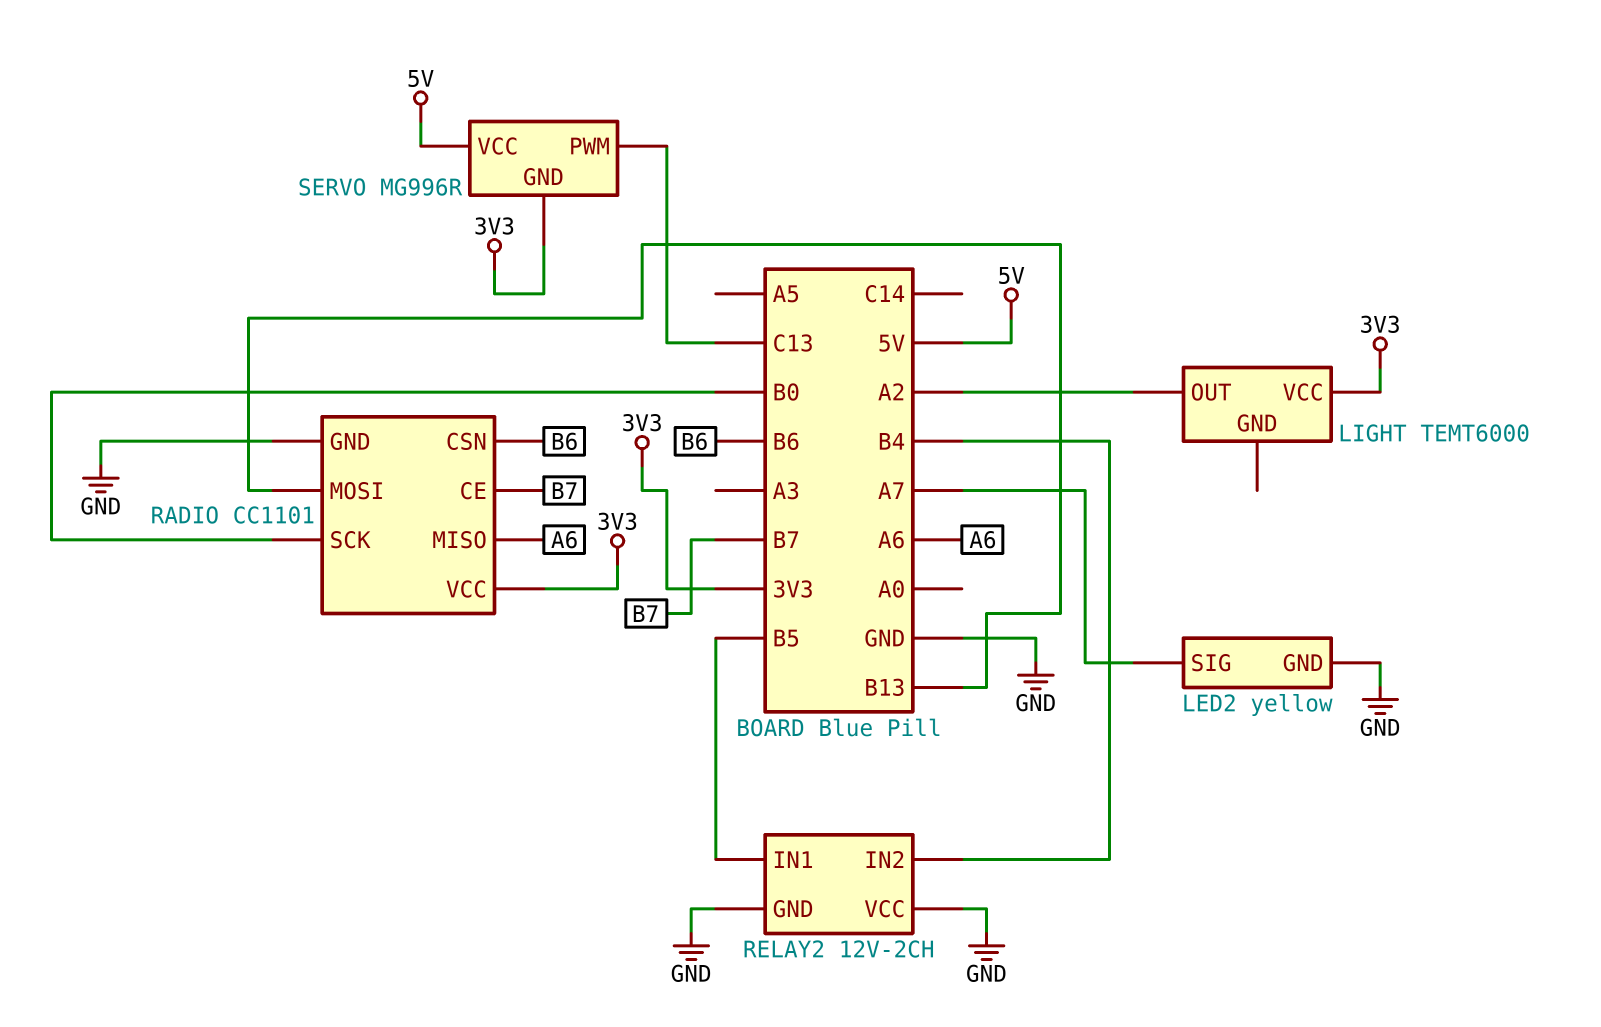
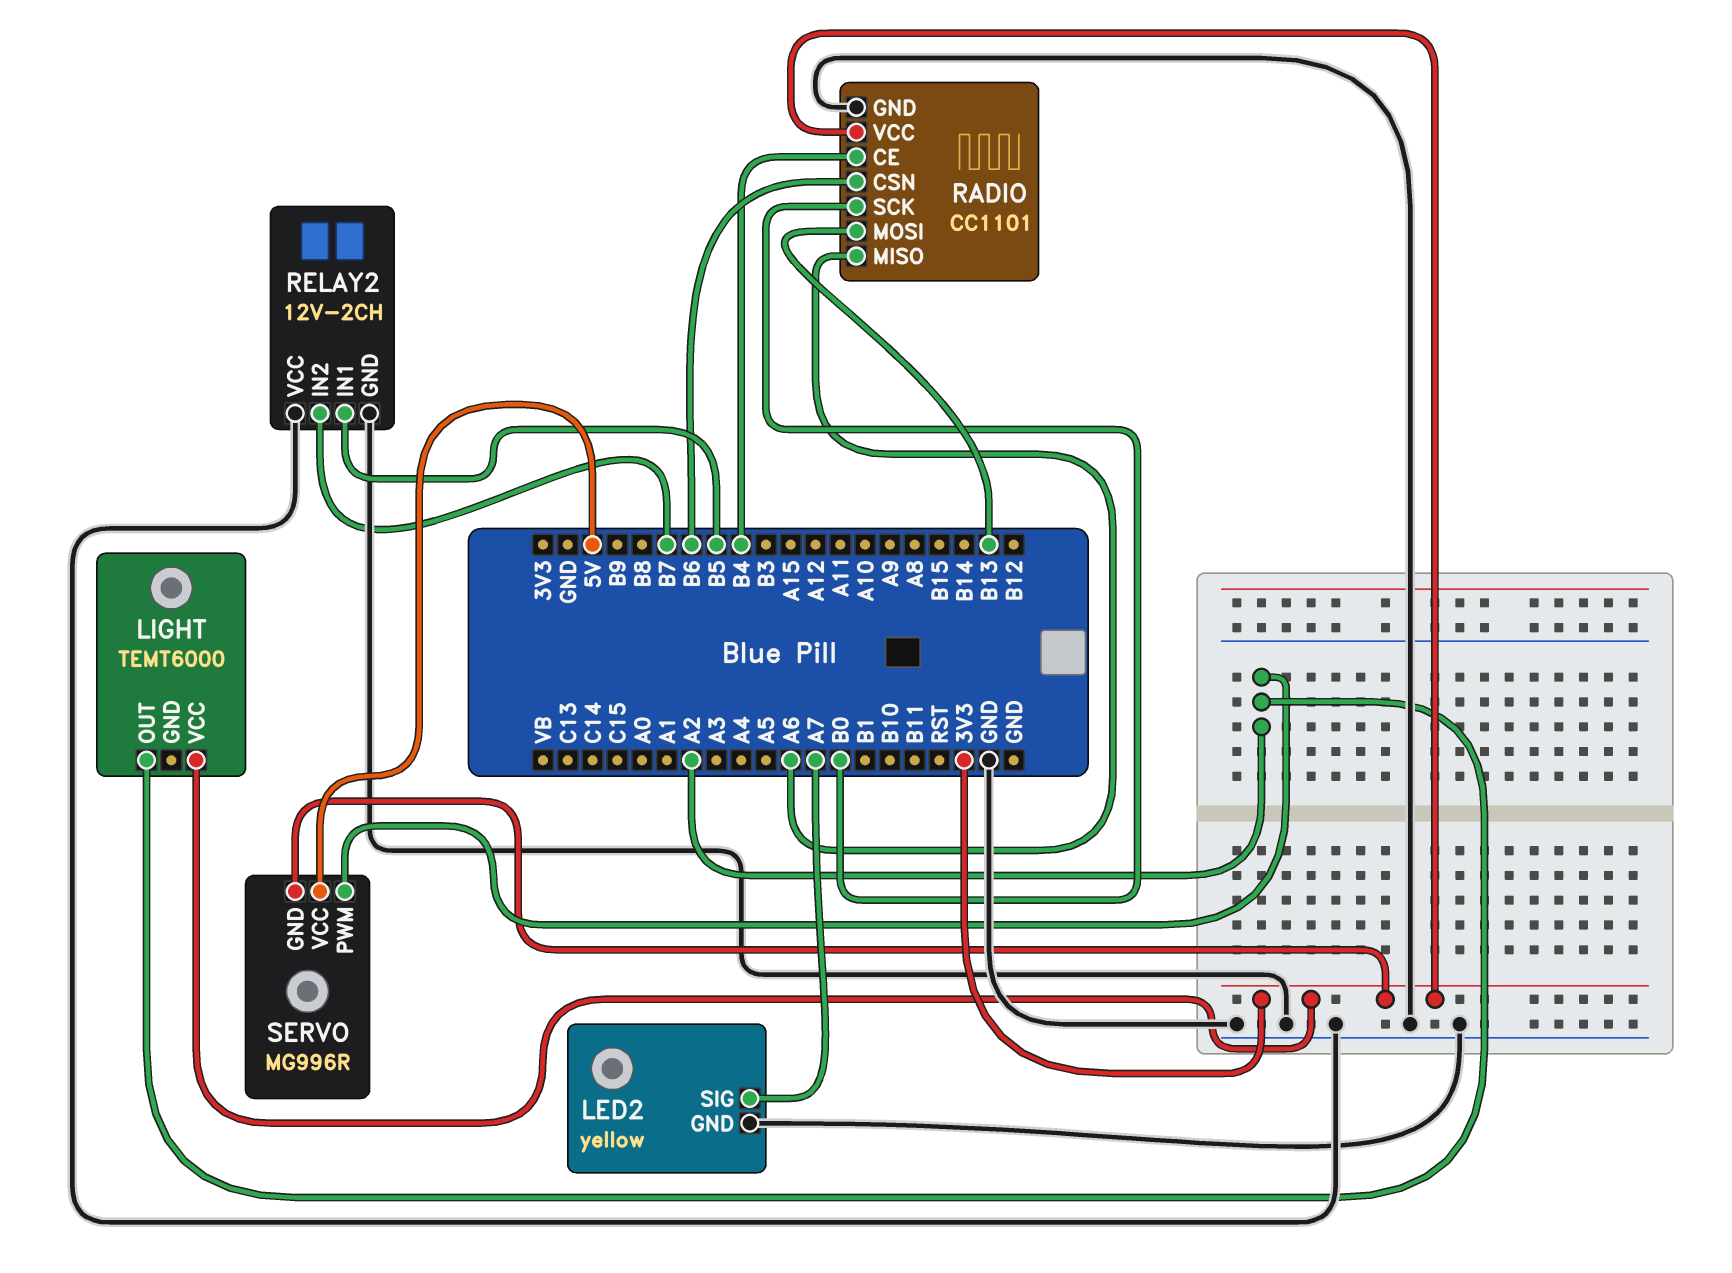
RADIO pin CE: B7 -> B4
RELAY2 pin IN2: B4 -> B7
SERVO pin PWM: C13 -> A2

